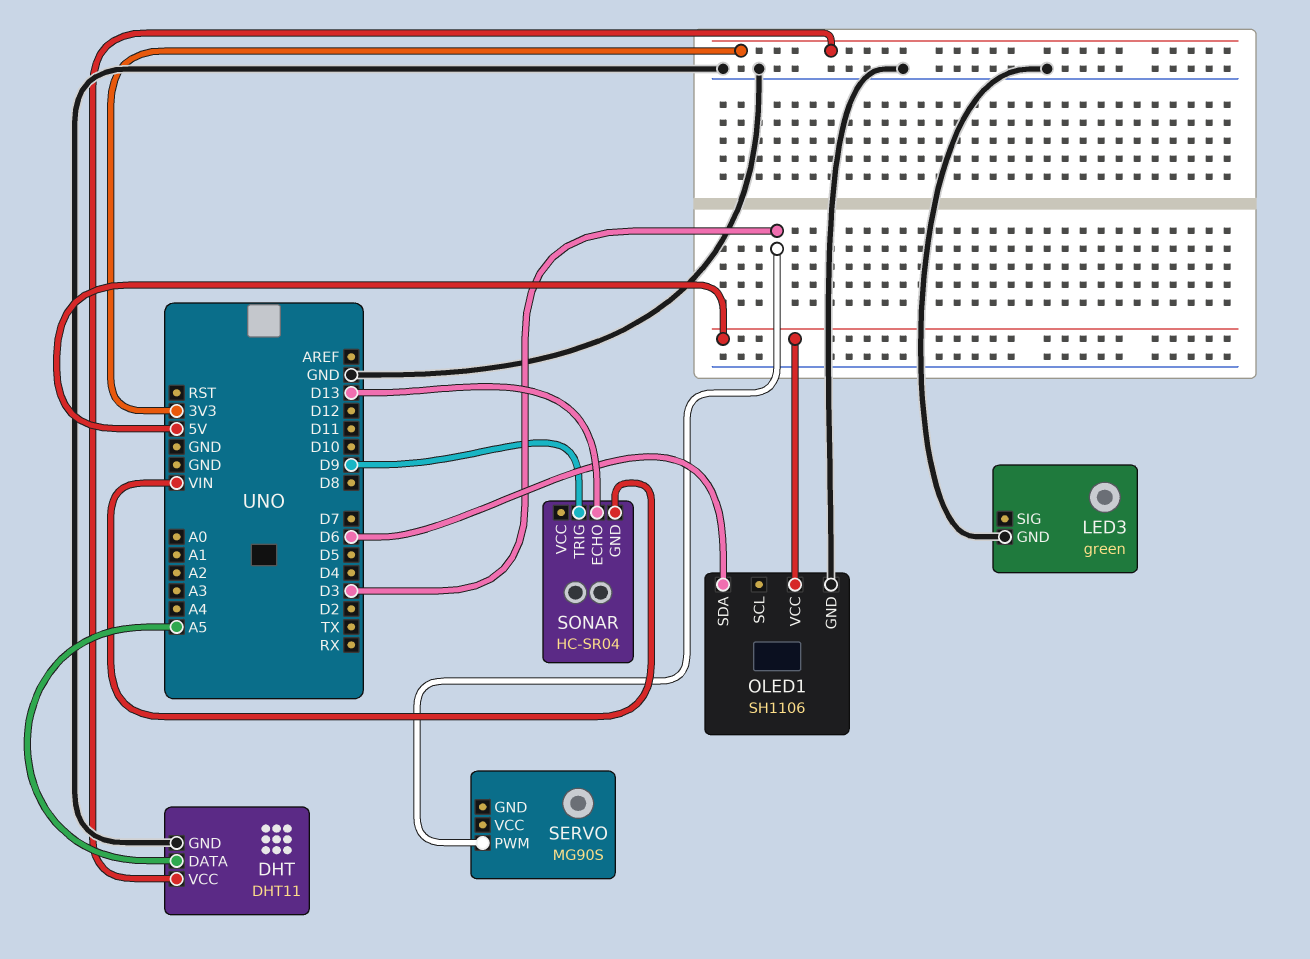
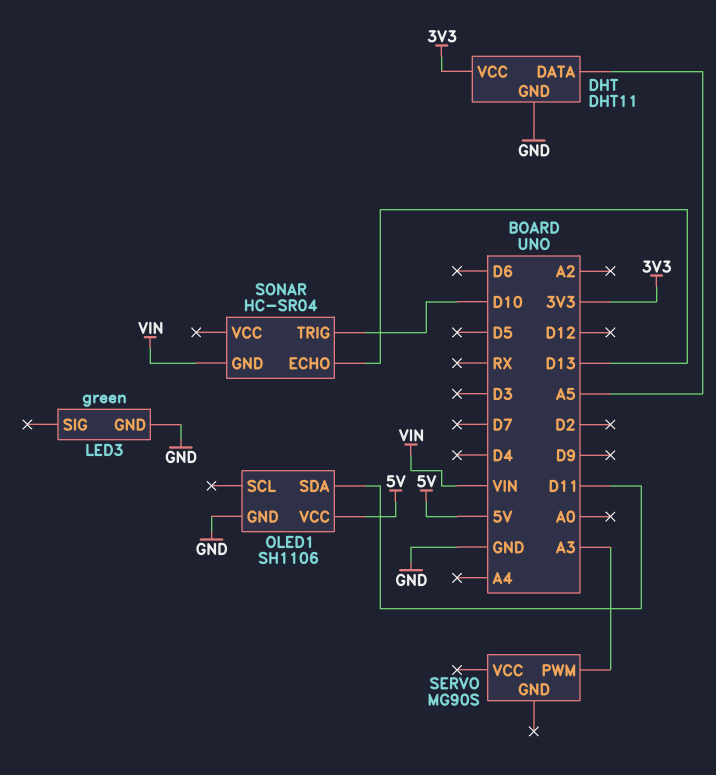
OLED1 pin SDA: D6 -> D11
SERVO pin PWM: D3 -> A3
SONAR pin TRIG: D9 -> D10

